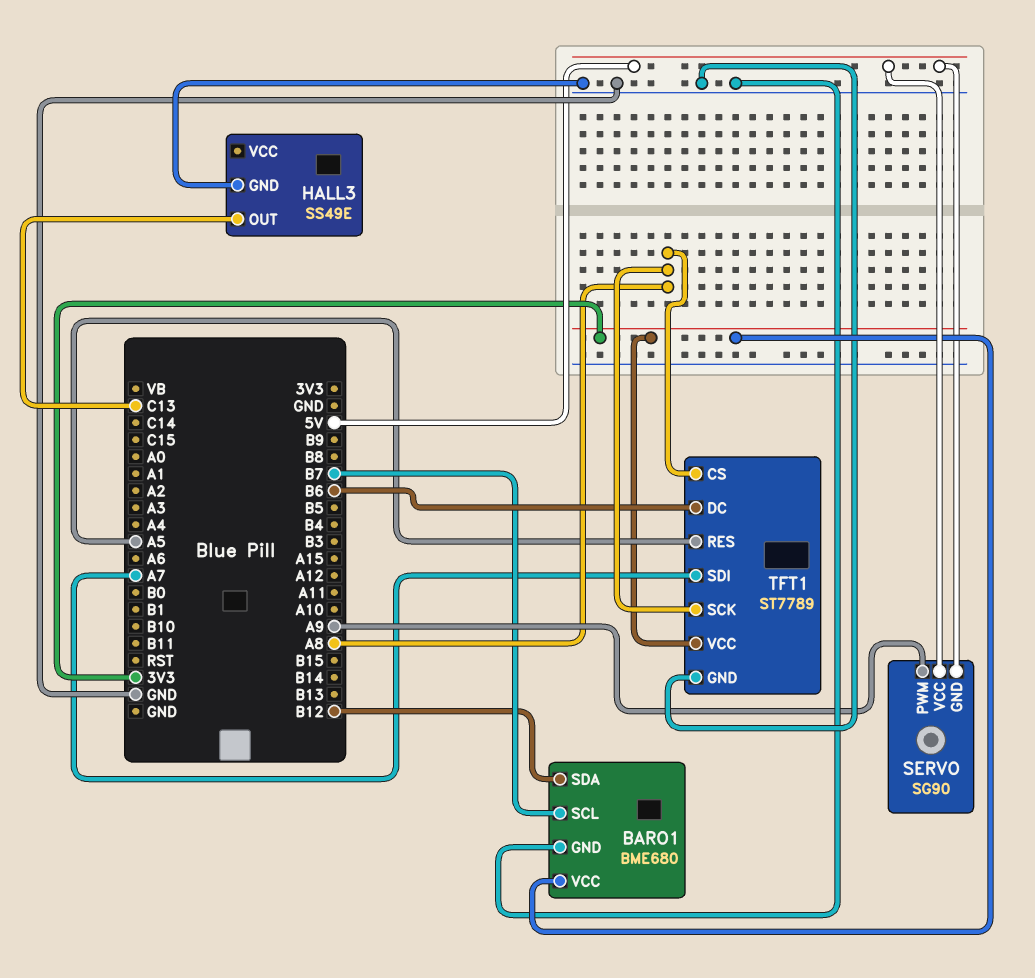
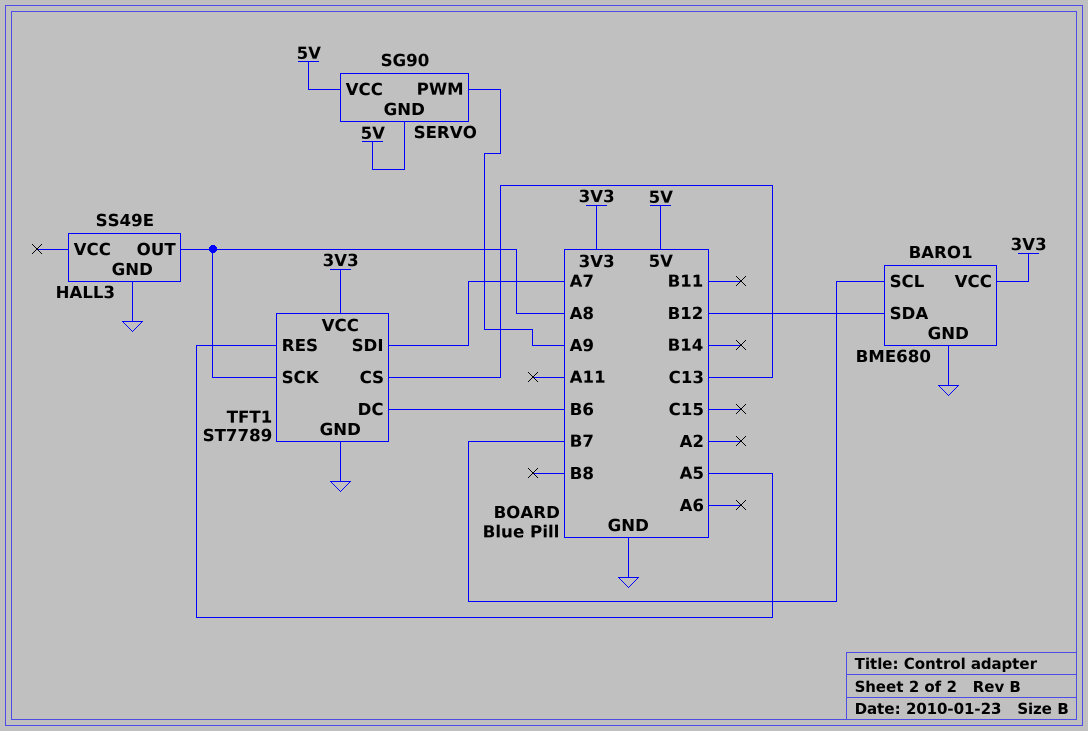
HALL3 pin OUT: C13 -> A8
TFT1 pin CS: A8 -> C13

